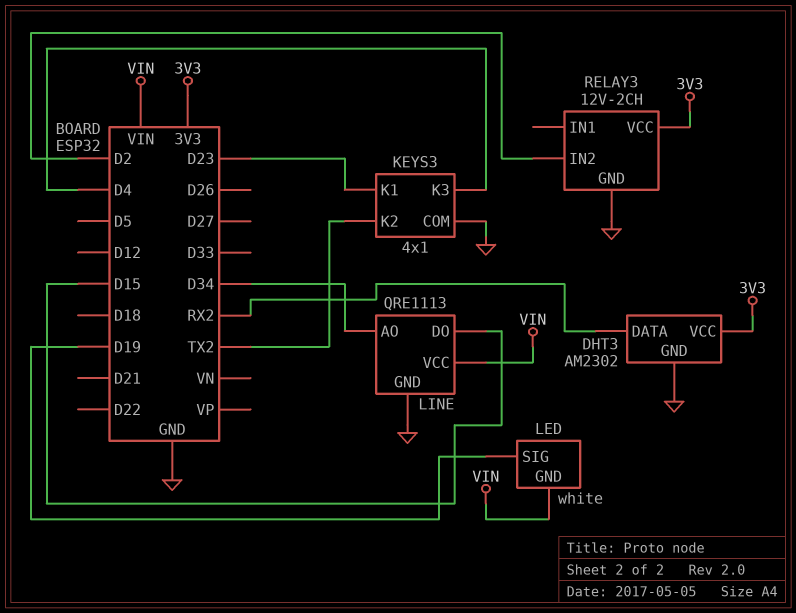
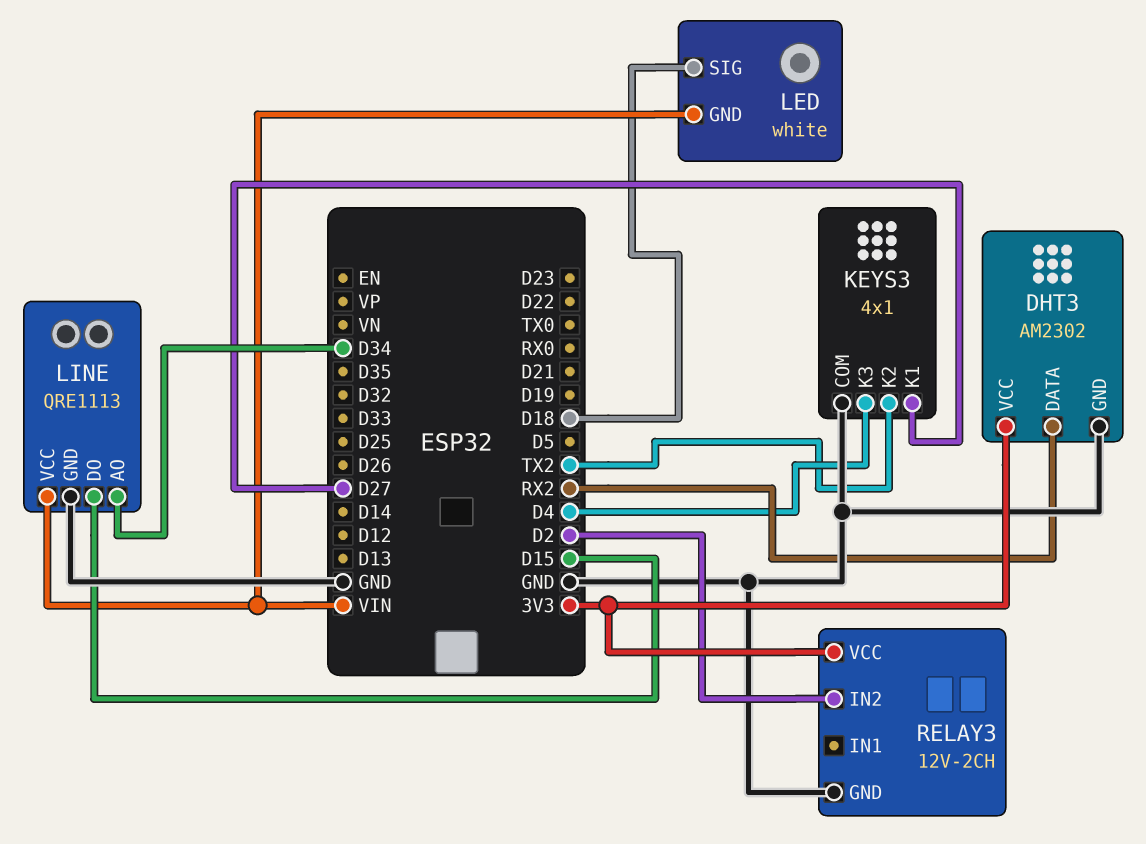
KEYS3 pin K1: D23 -> D27
LED pin SIG: D19 -> D18

